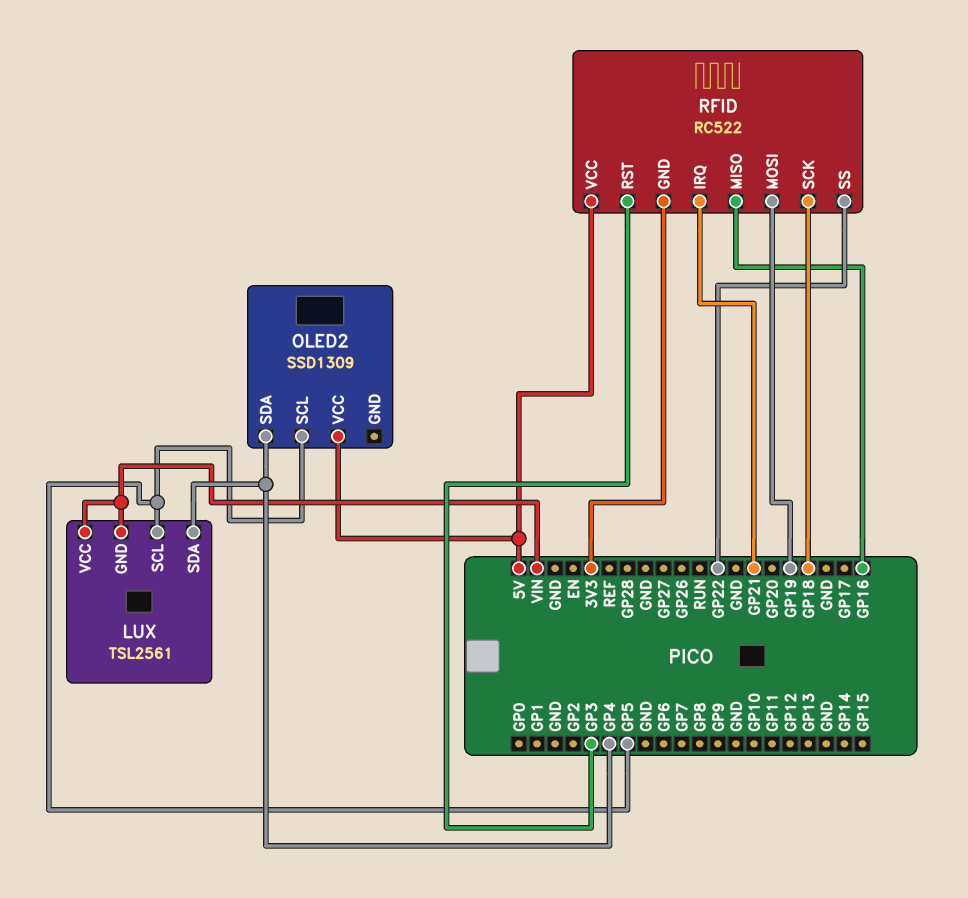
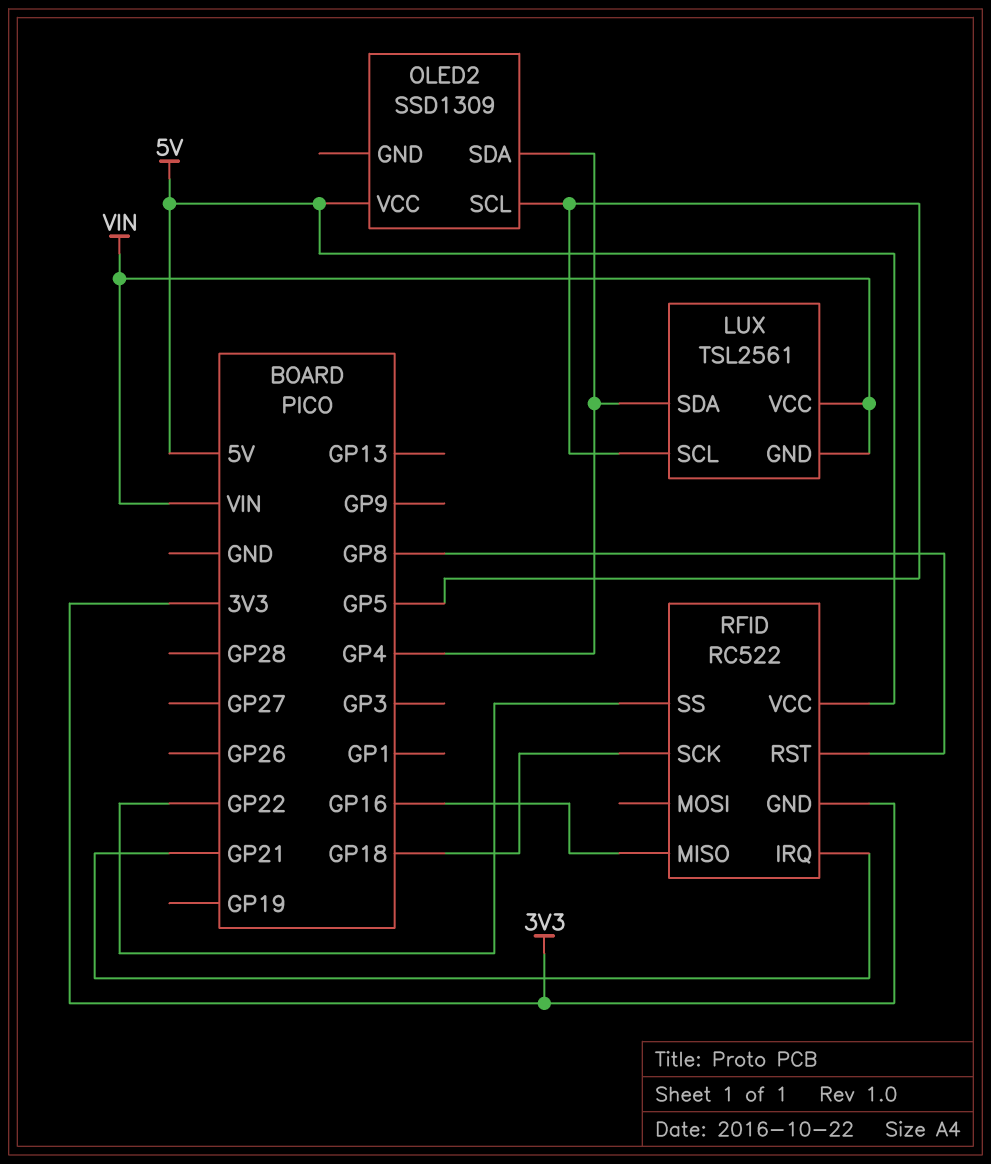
RFID pin MOSI: GP19 -> none
RFID pin RST: GP3 -> GP8

